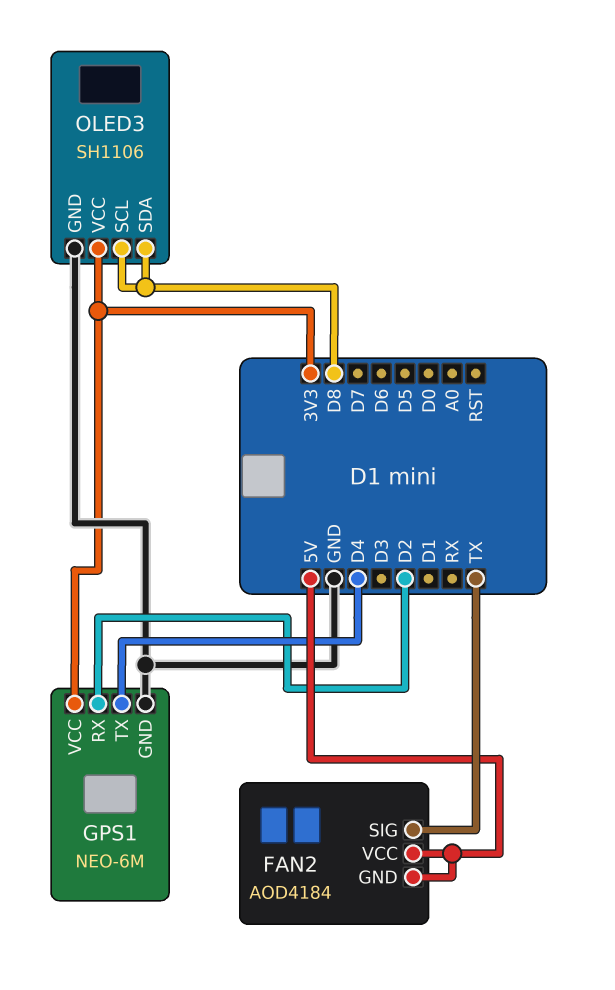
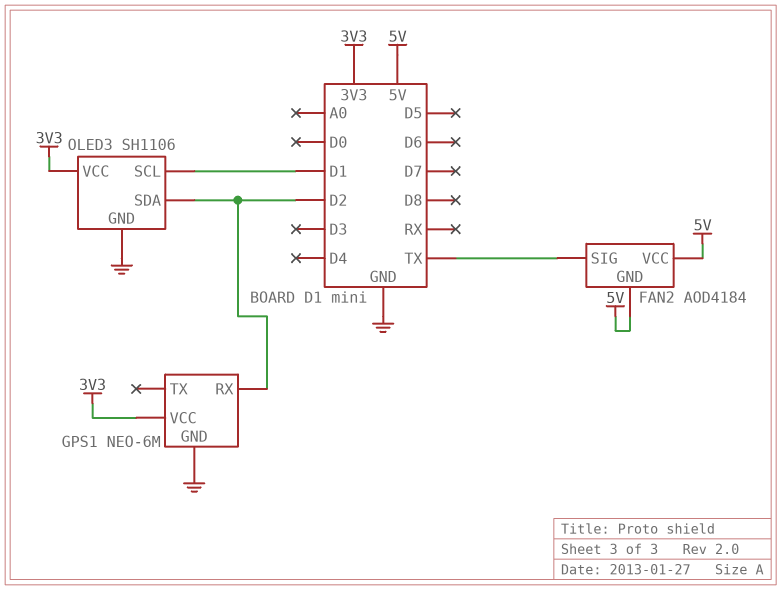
GPS1 pin TX: D4 -> none
OLED3 pin SCL: D8 -> D1
OLED3 pin SDA: D8 -> D2

